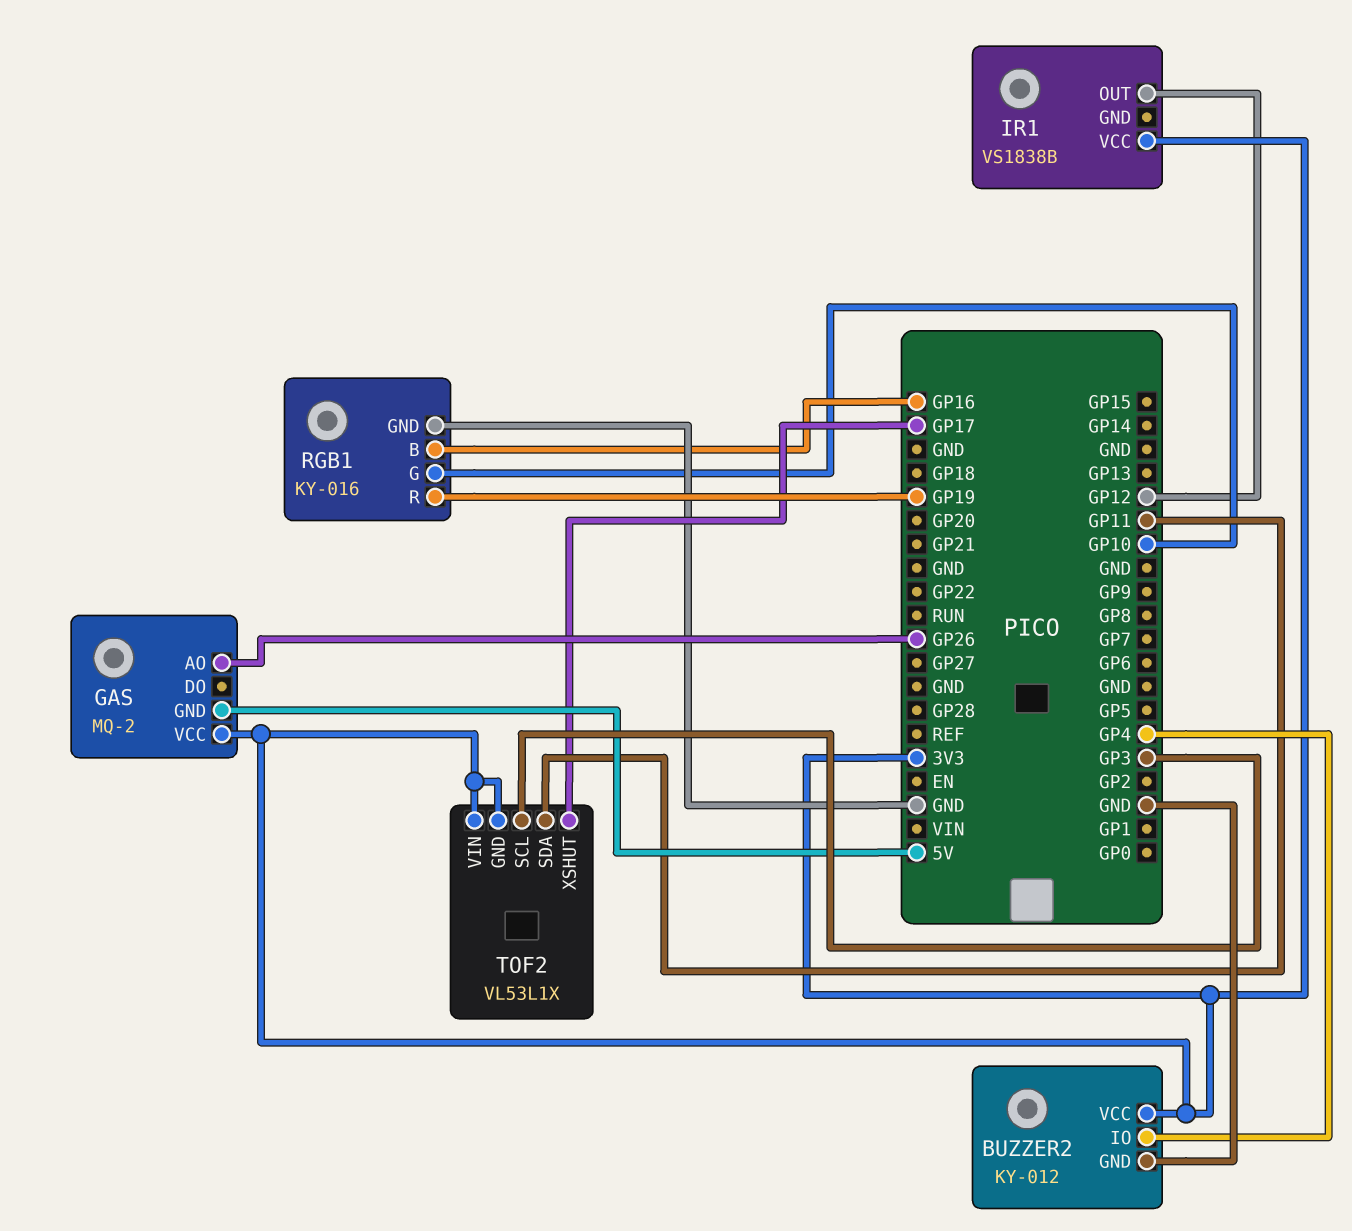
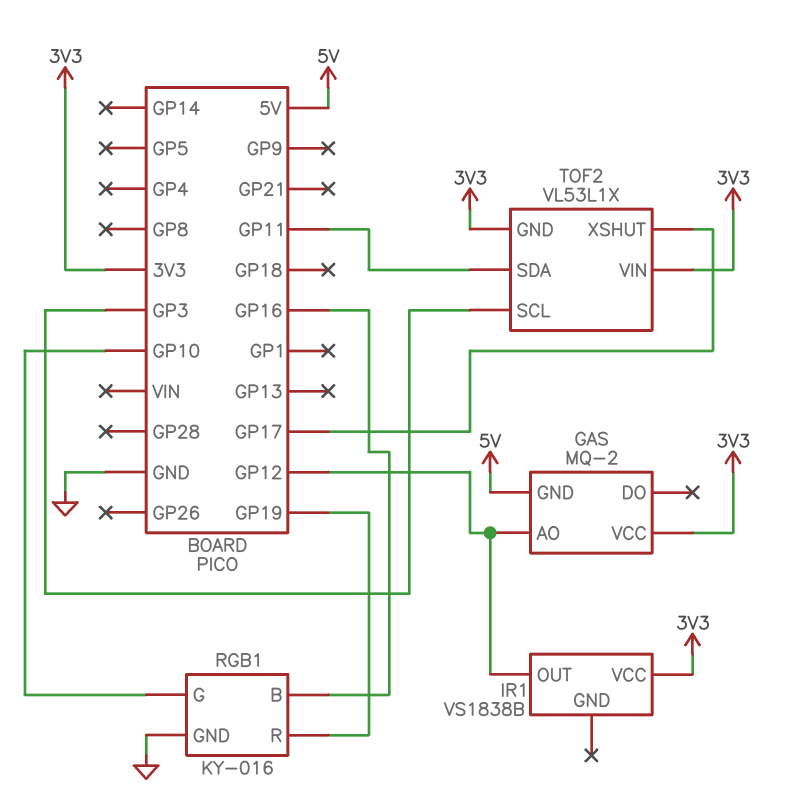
BUZZER2: KY-012 -> none
BUZZER2 pin GND: GND -> none
BUZZER2 pin IO: GP4 -> none
BUZZER2 pin VCC: 3V3 -> none
GAS pin AO: GP26 -> GP12

